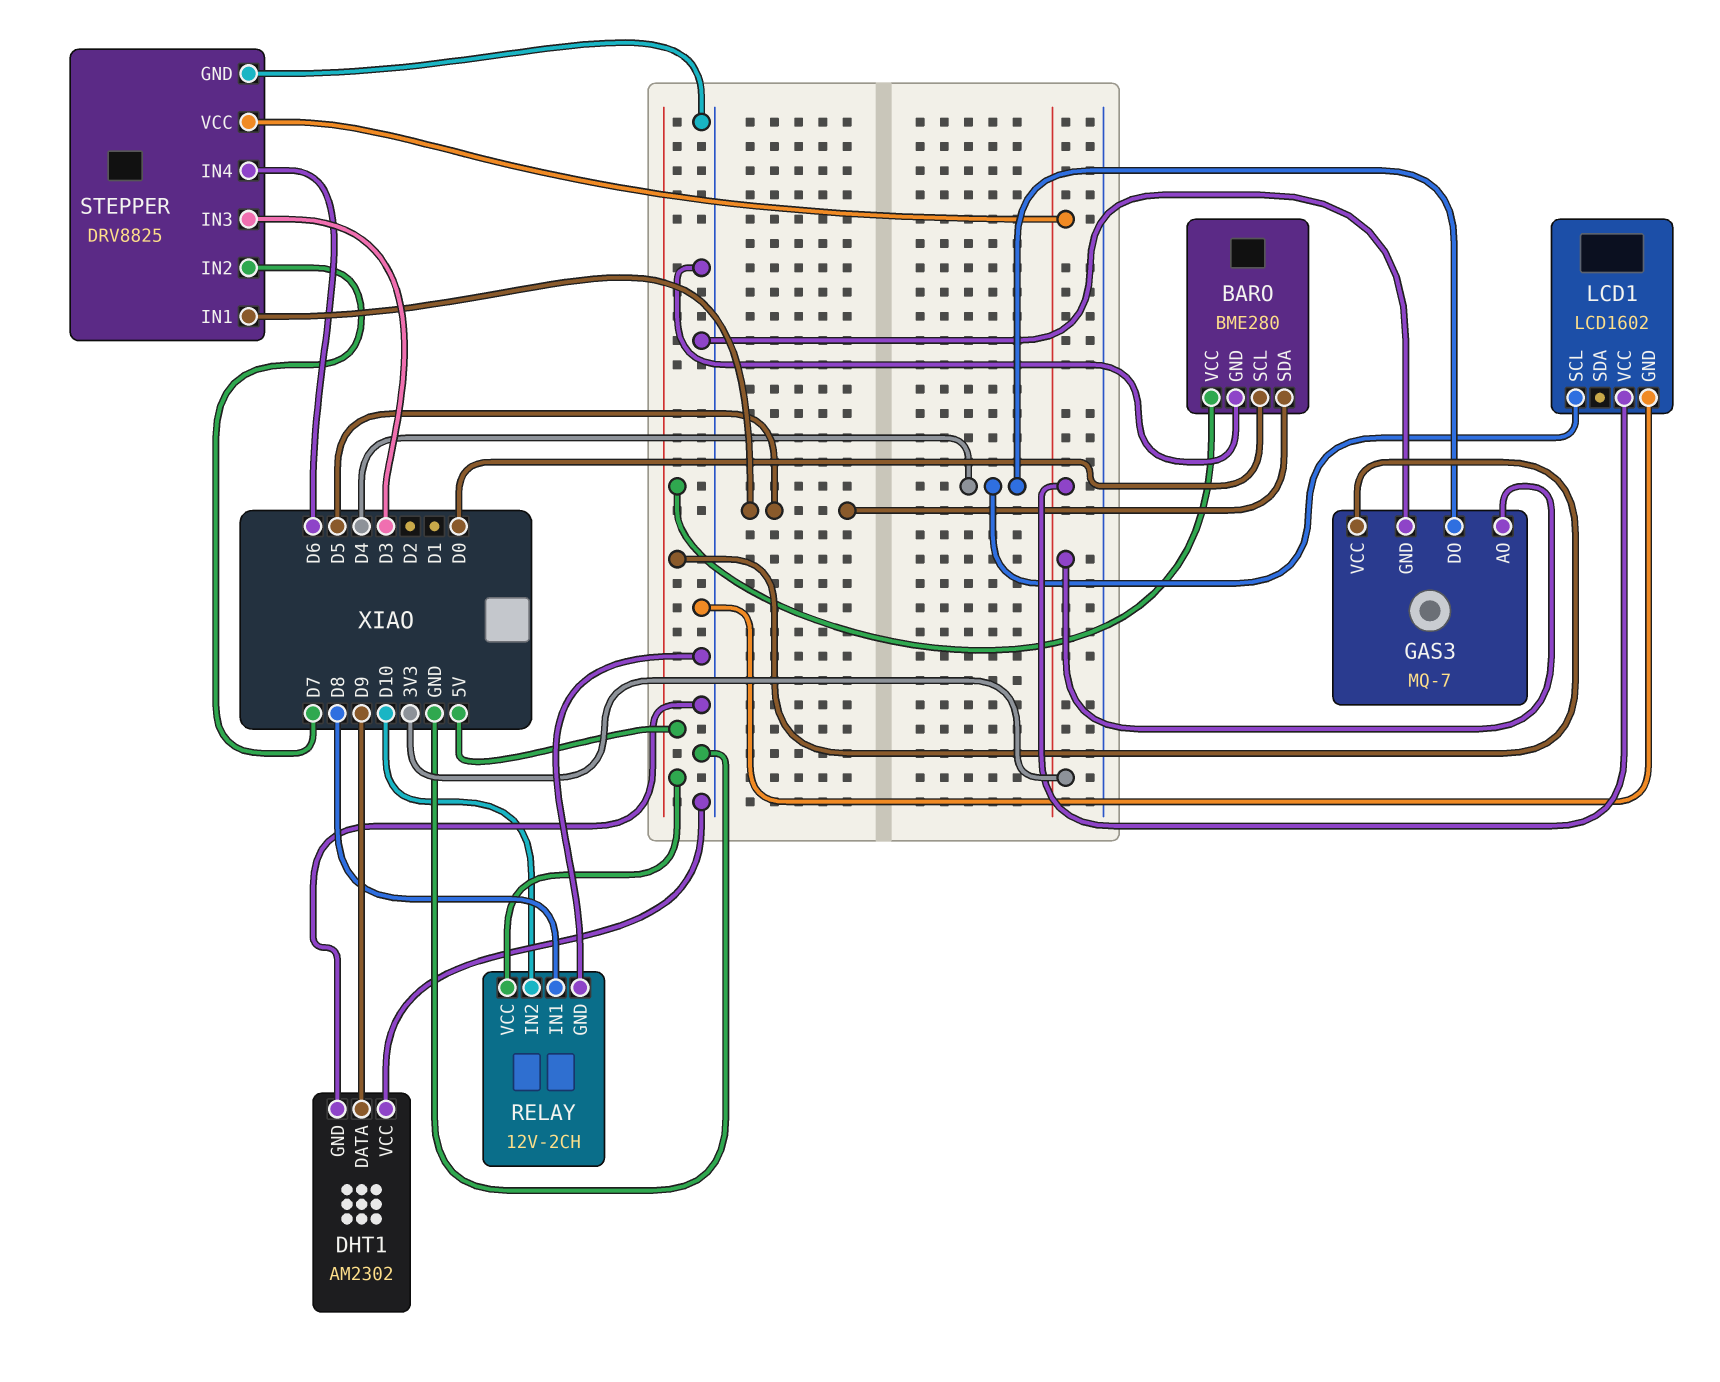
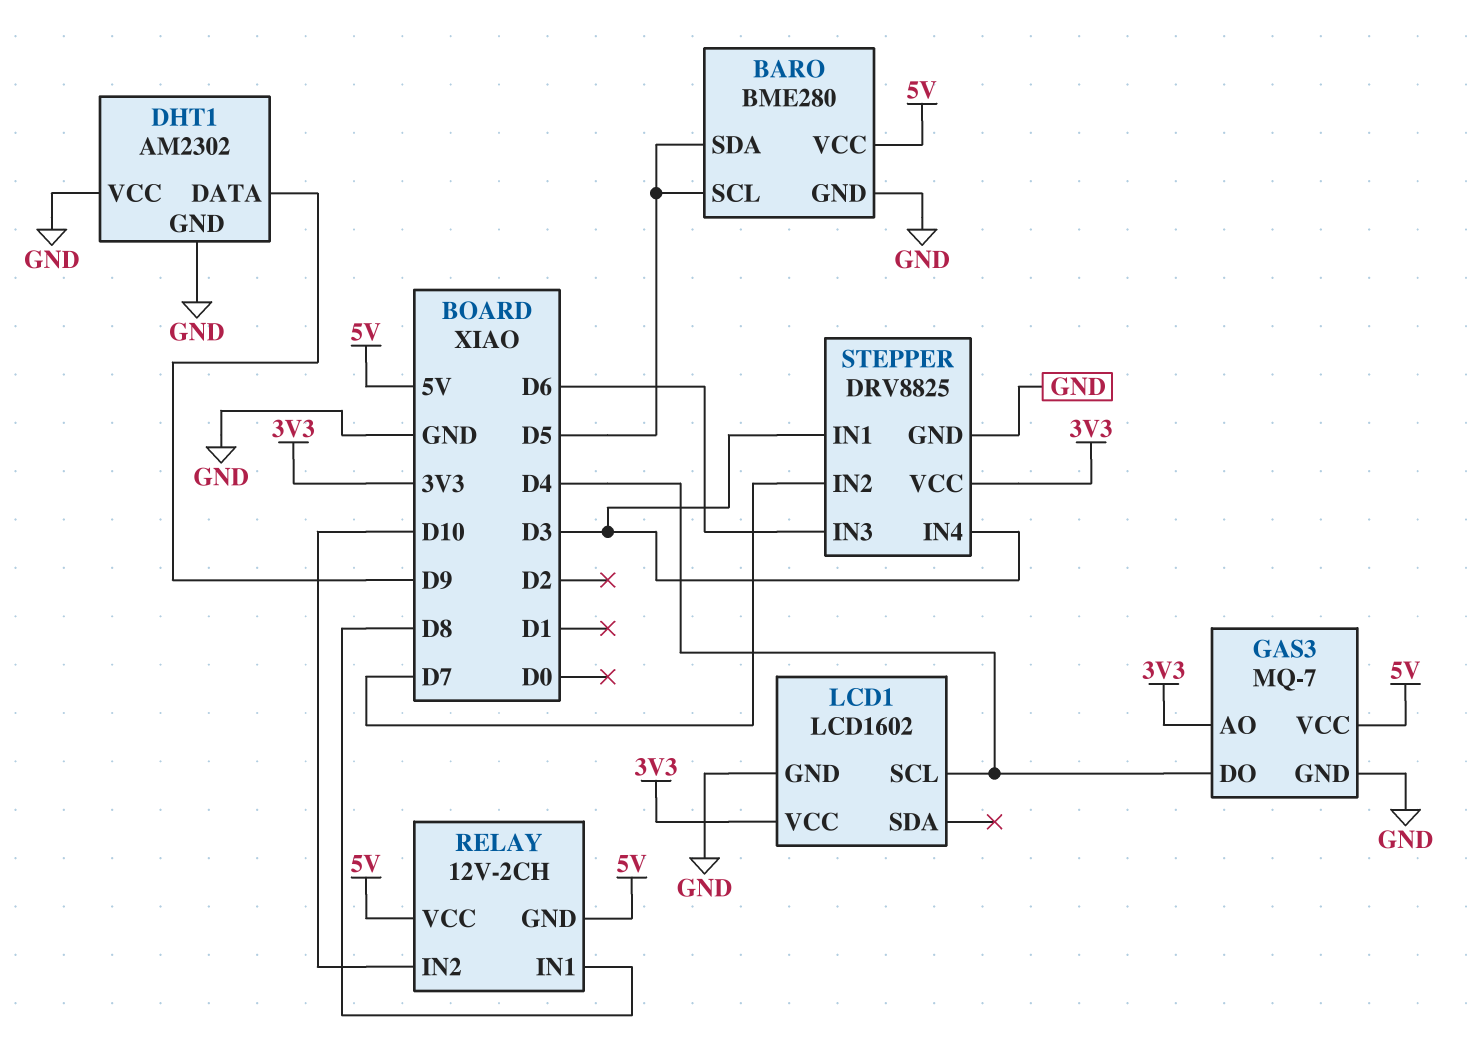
BARO pin SCL: D0 -> D5
RELAY pin GND: GND -> 5V
STEPPER pin IN1: D5 -> D3
STEPPER pin IN3: D3 -> D6
STEPPER pin IN4: D6 -> D3

